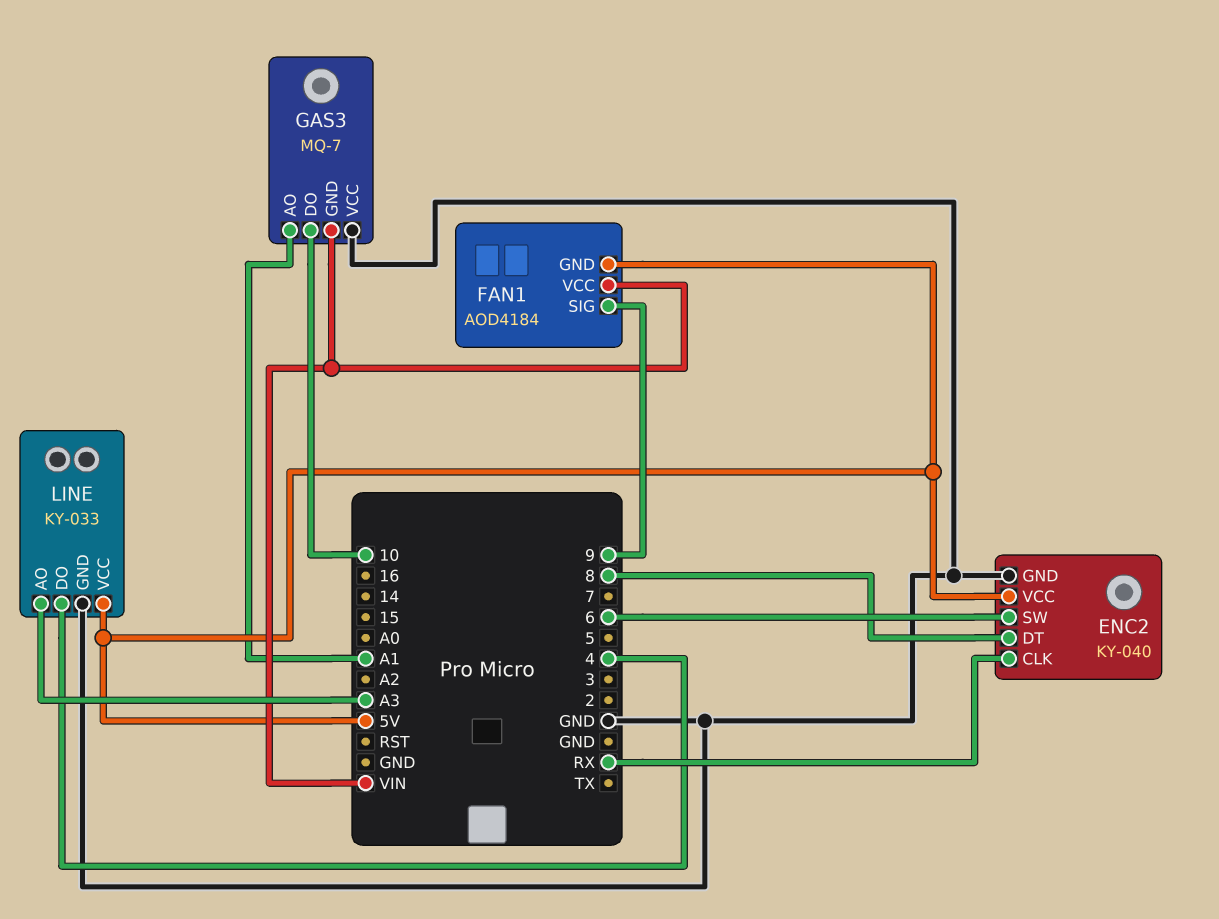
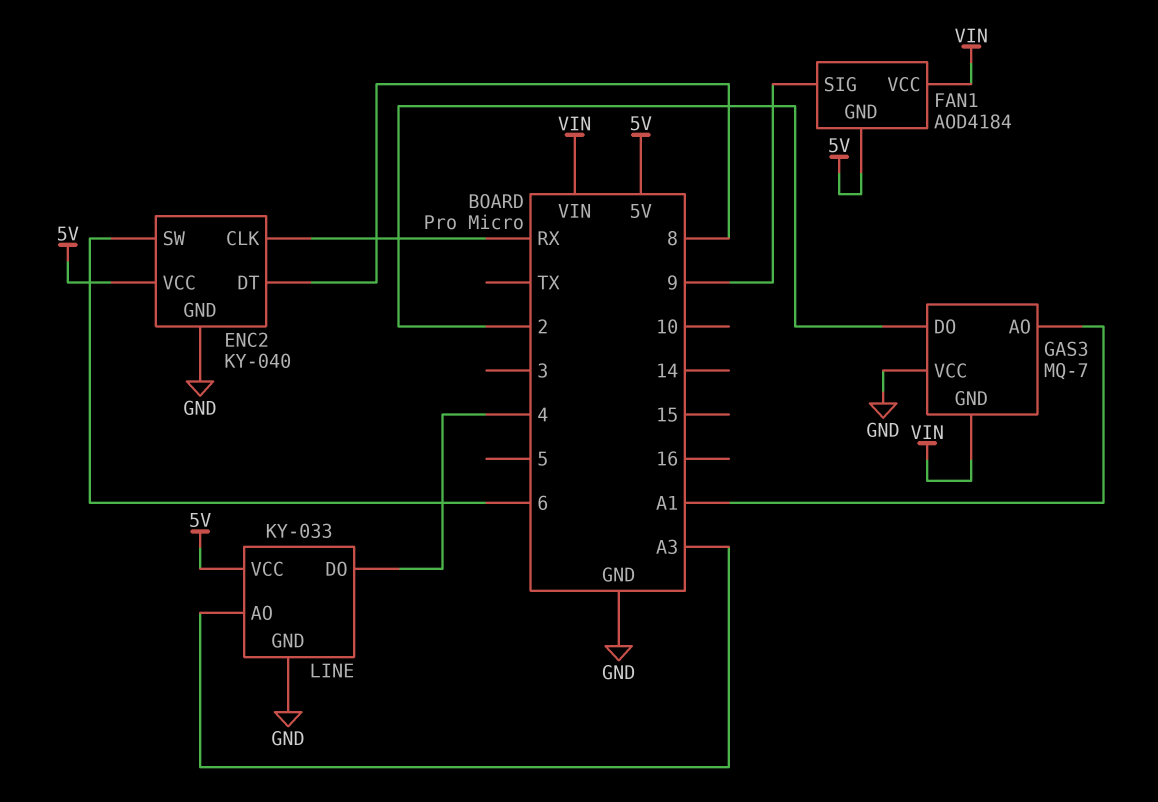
GAS3 pin DO: 10 -> 2

